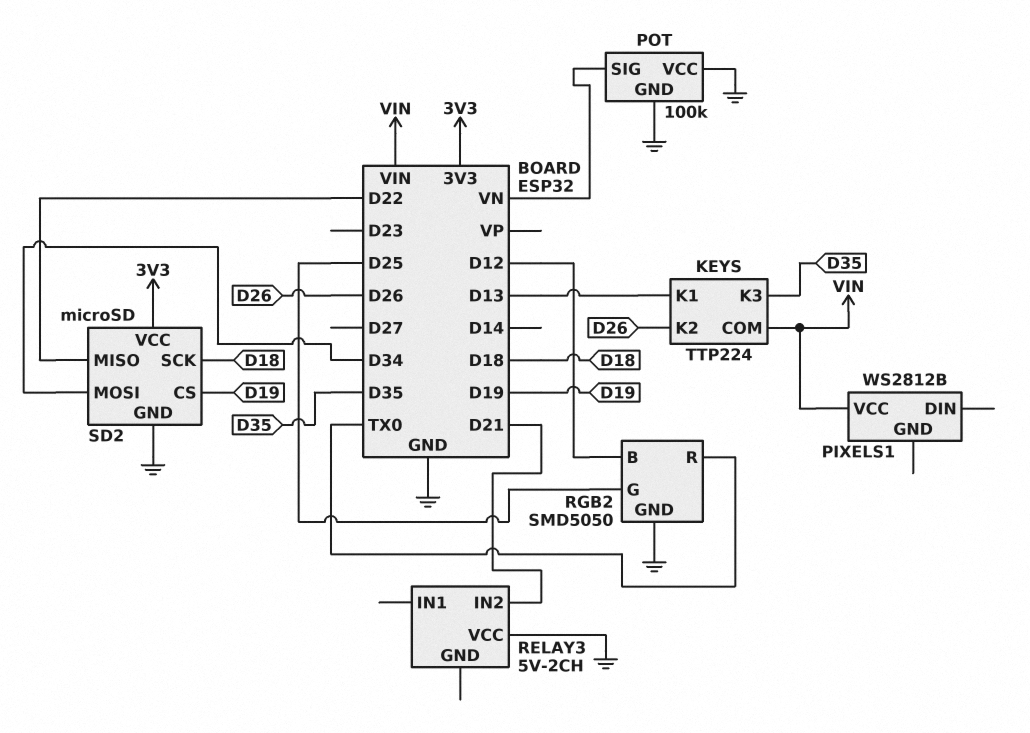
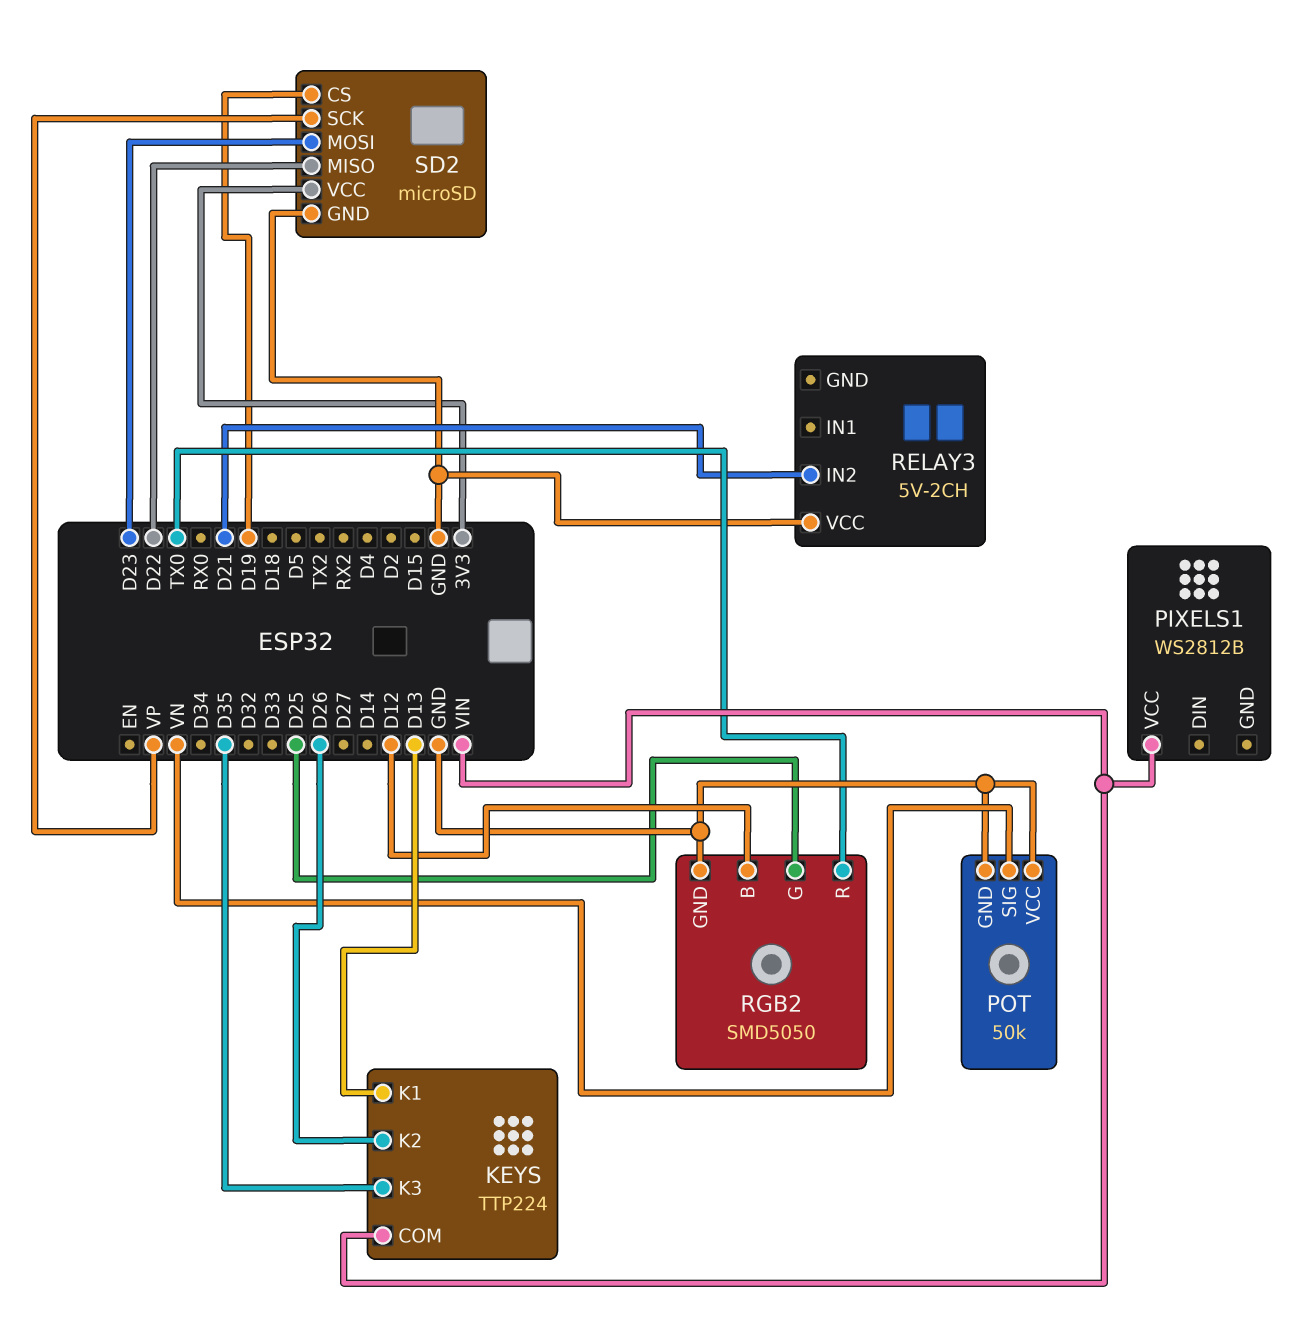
POT: 100k -> 50k
SD2 pin MOSI: D34 -> D23
SD2 pin SCK: D18 -> VP

